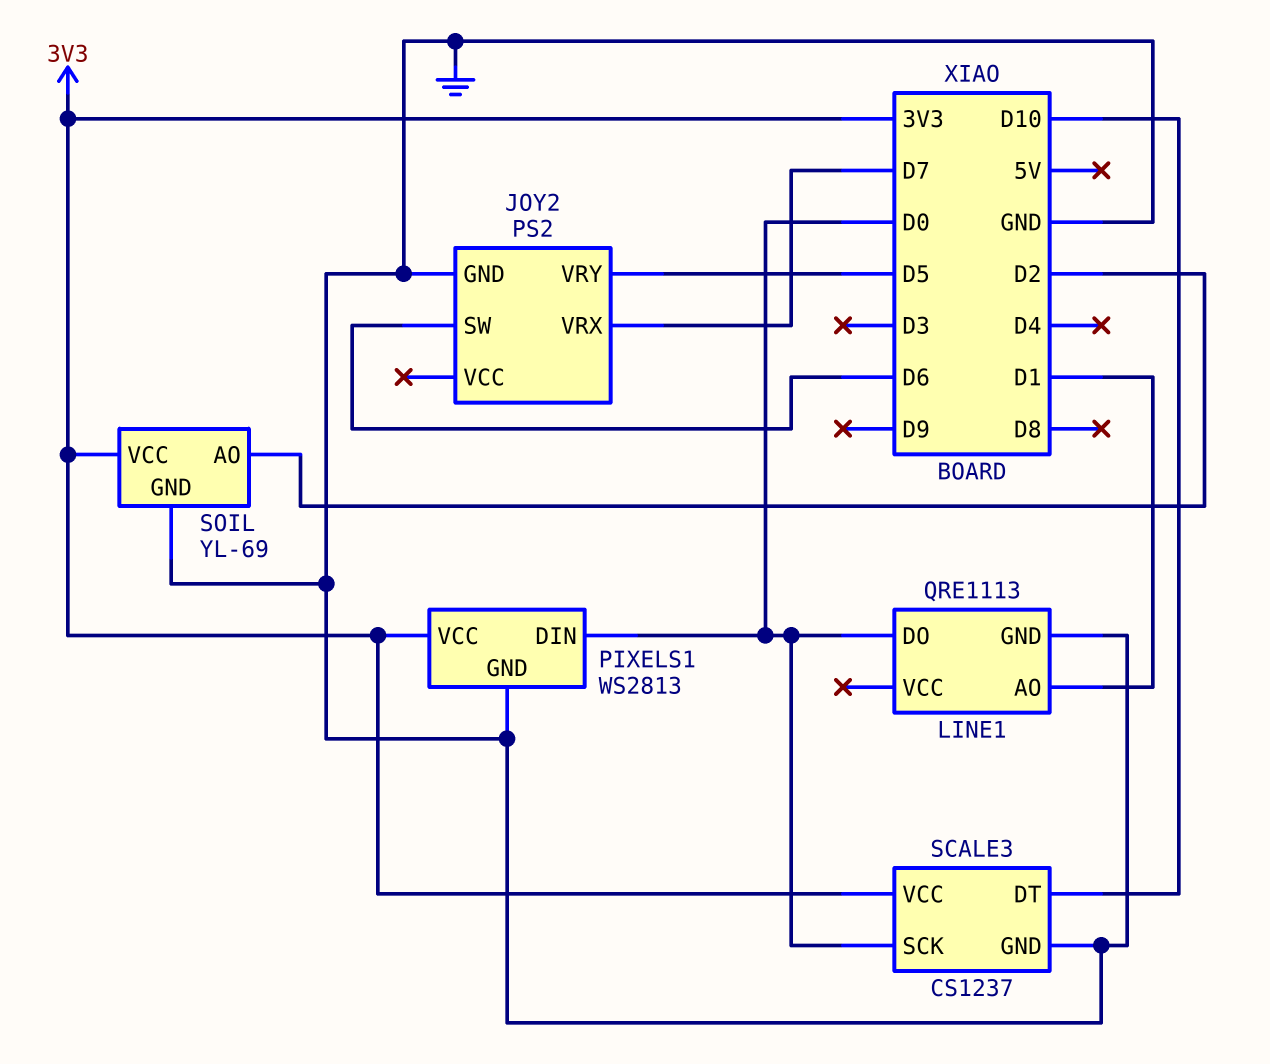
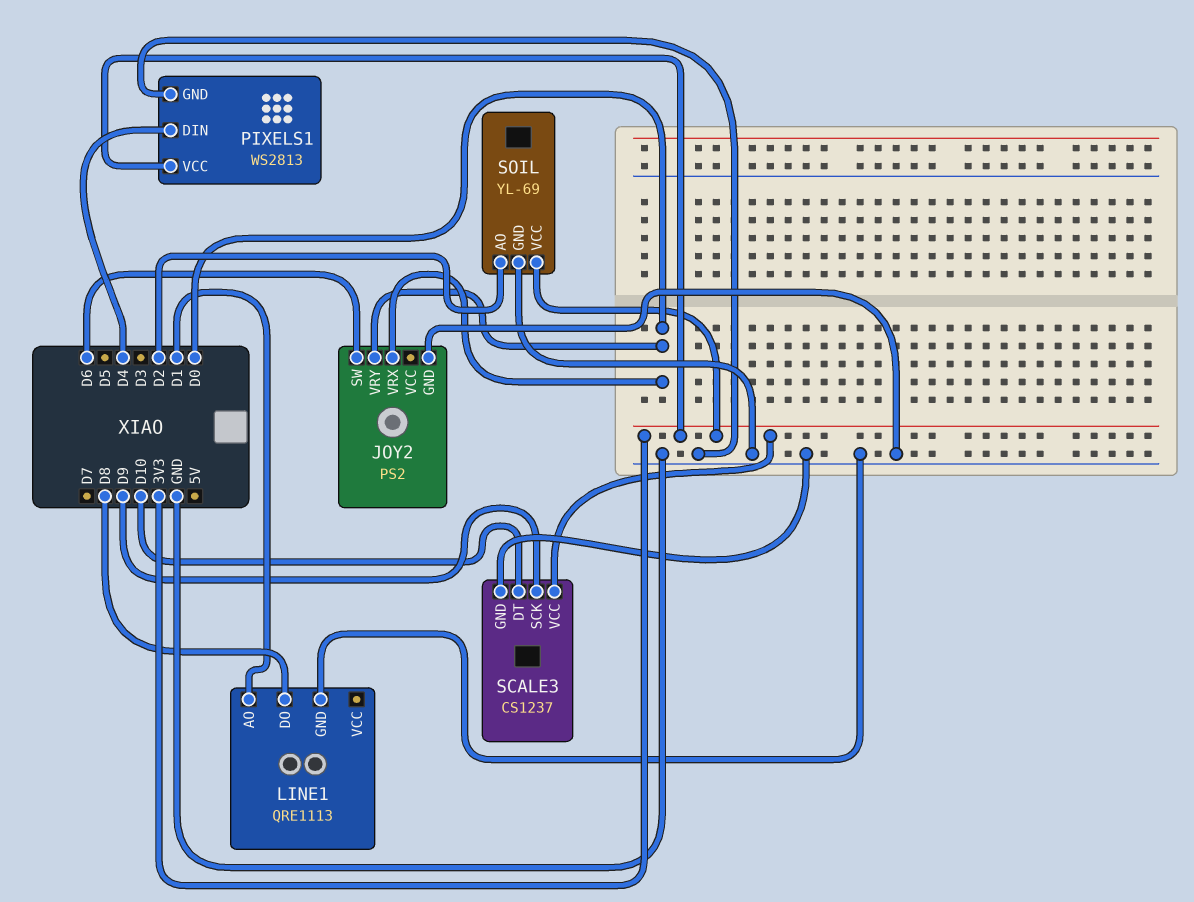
JOY2 pin VRX: D7 -> D0
JOY2 pin VRY: D5 -> D0
LINE1 pin DO: D0 -> D8
PIXELS1 pin DIN: D0 -> D4
SCALE3 pin SCK: D0 -> D9

